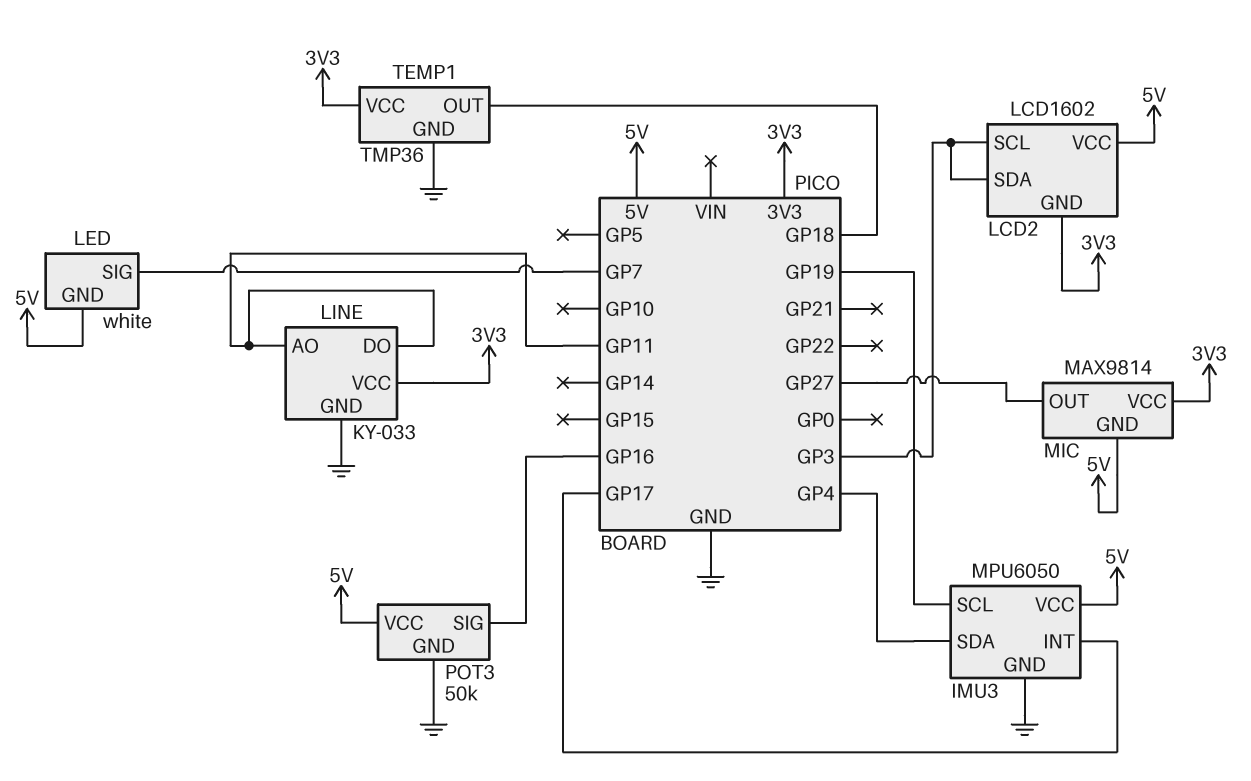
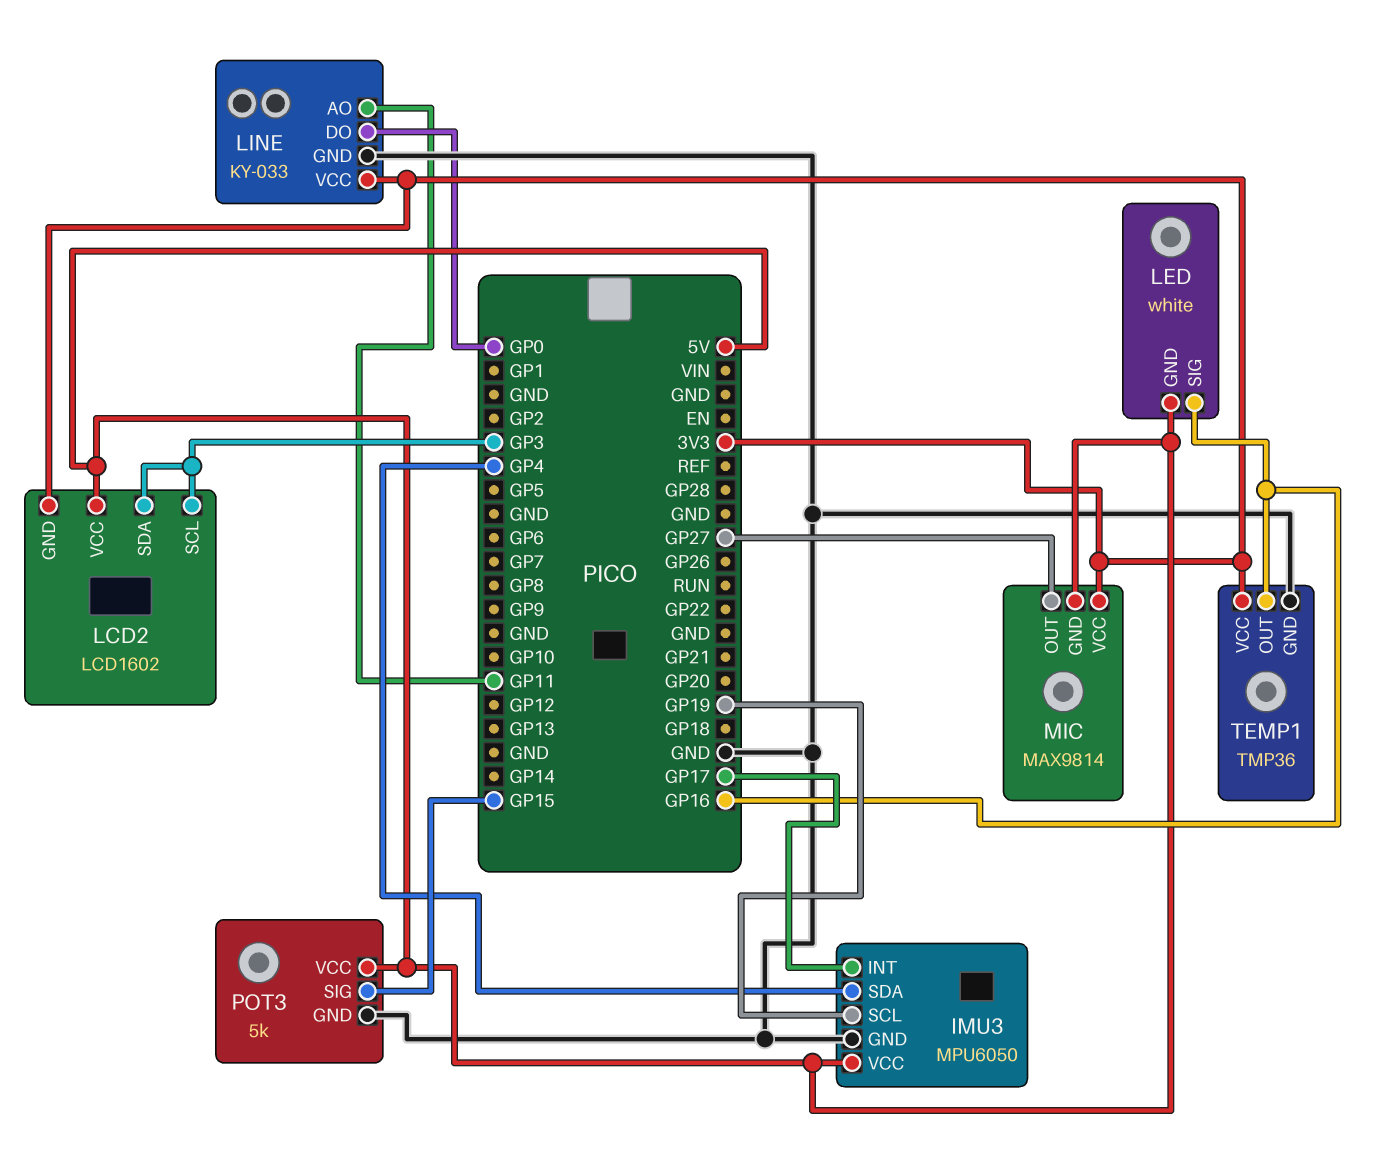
LED pin SIG: GP7 -> GP16
LINE pin DO: GP11 -> GP0
POT3: 50k -> 5k
POT3 pin SIG: GP16 -> GP15
TEMP1 pin OUT: GP18 -> GP16

